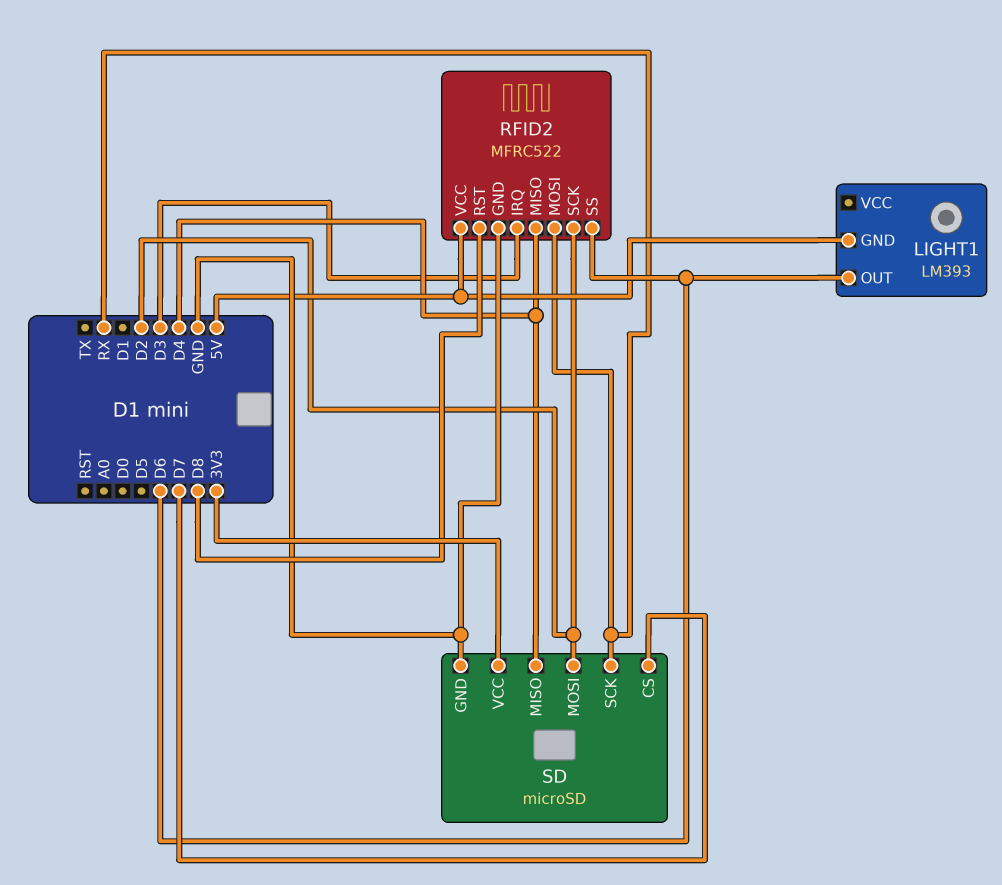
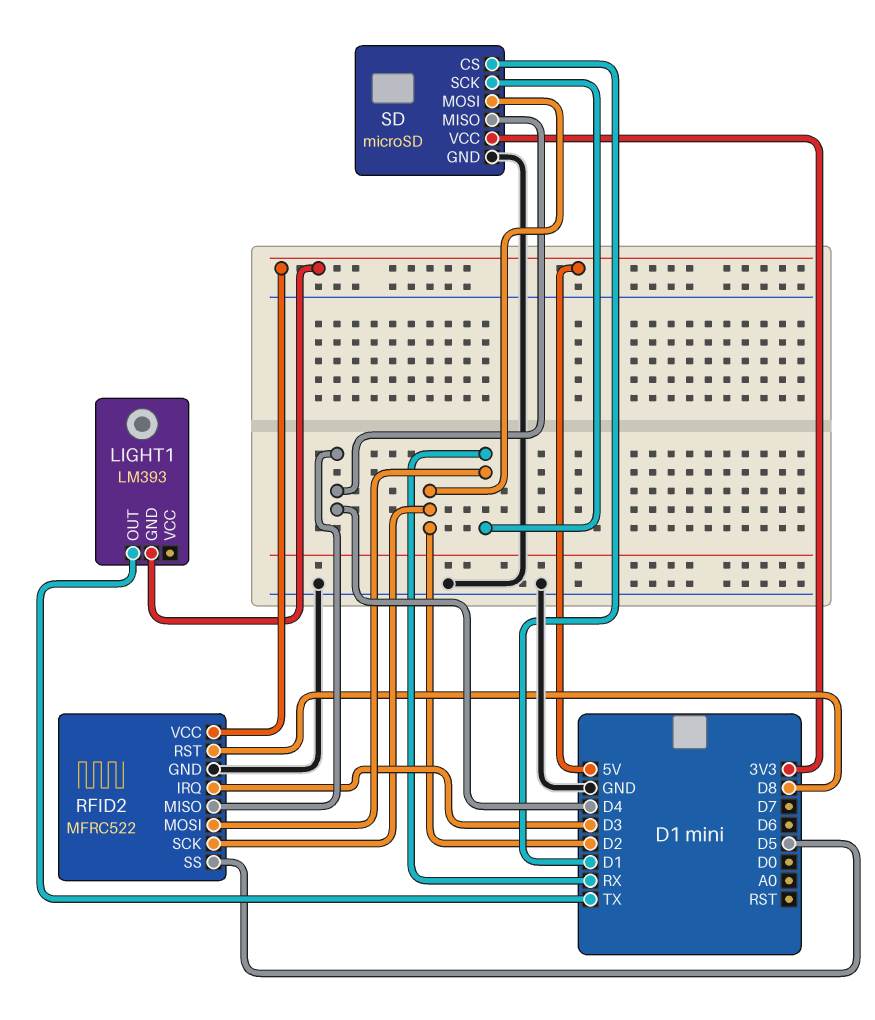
LIGHT1 pin OUT: D6 -> TX
RFID2 pin SS: D6 -> D5
SD pin CS: D7 -> D1

